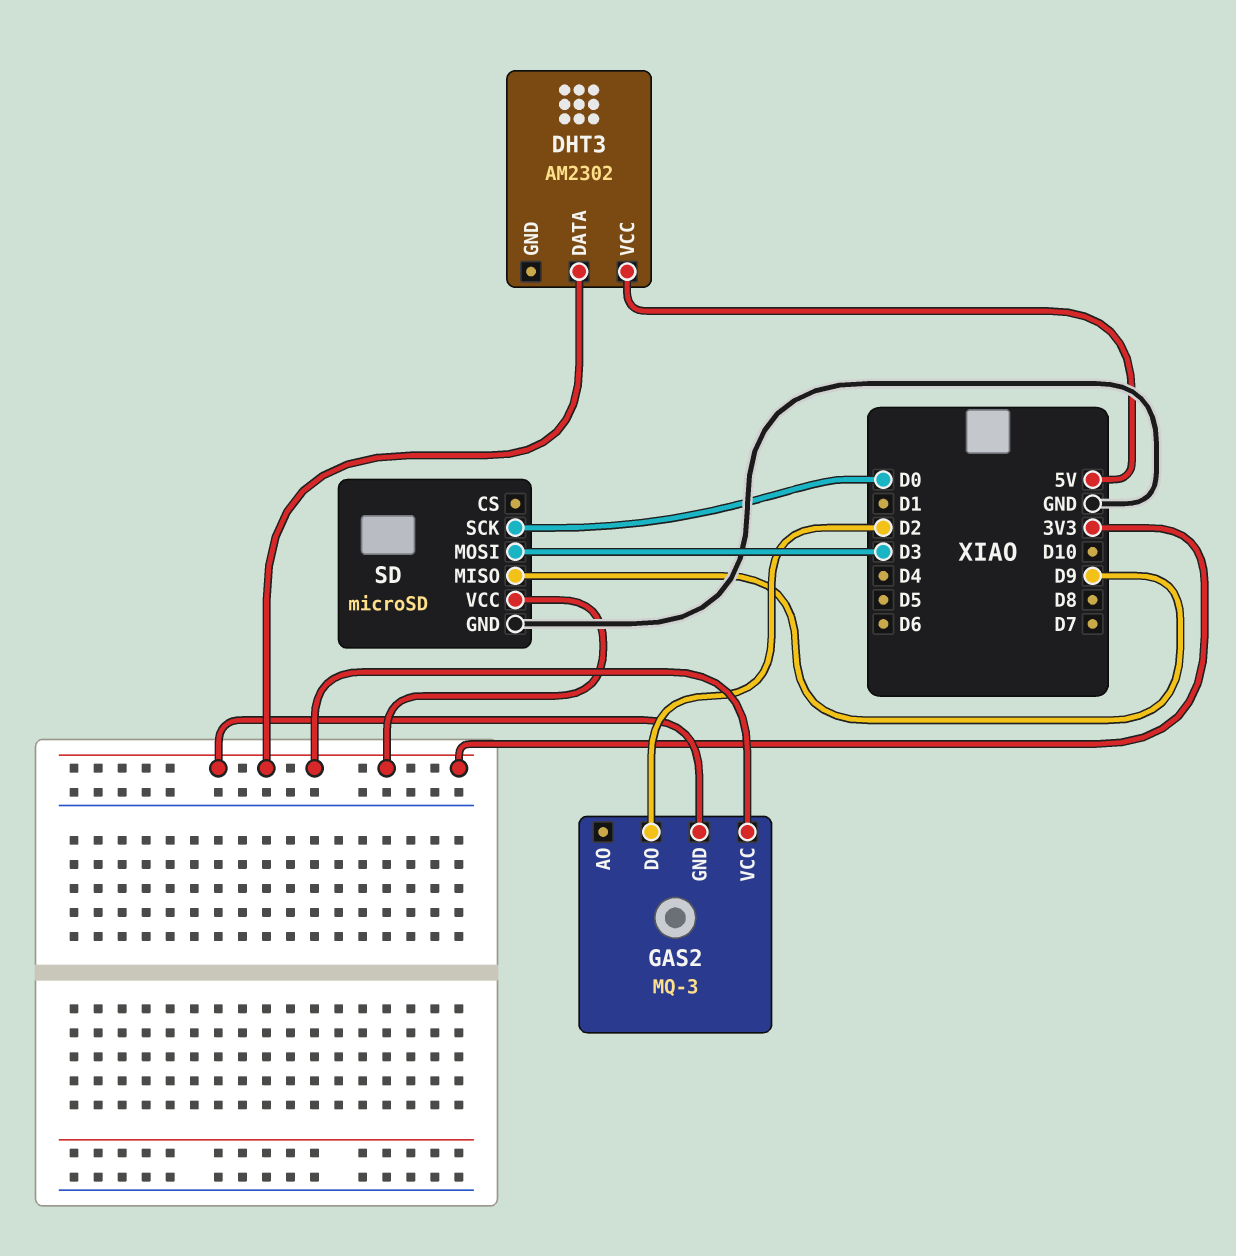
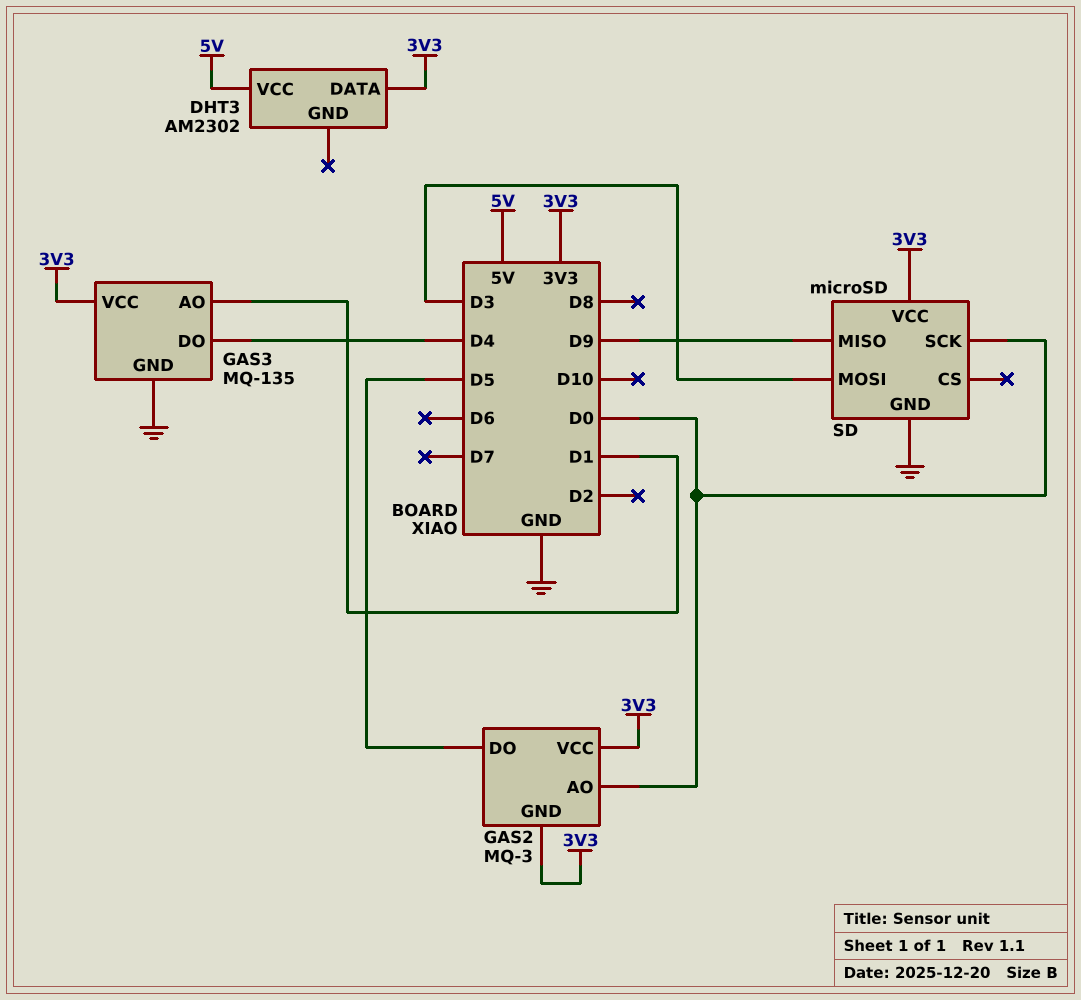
GAS2 pin AO: none -> D0
GAS2 pin DO: D2 -> D5
GAS3: none -> MQ-135
GAS3 pin AO: none -> D1
GAS3 pin DO: none -> D4
GAS3 pin GND: none -> GND
GAS3 pin VCC: none -> 3V3

